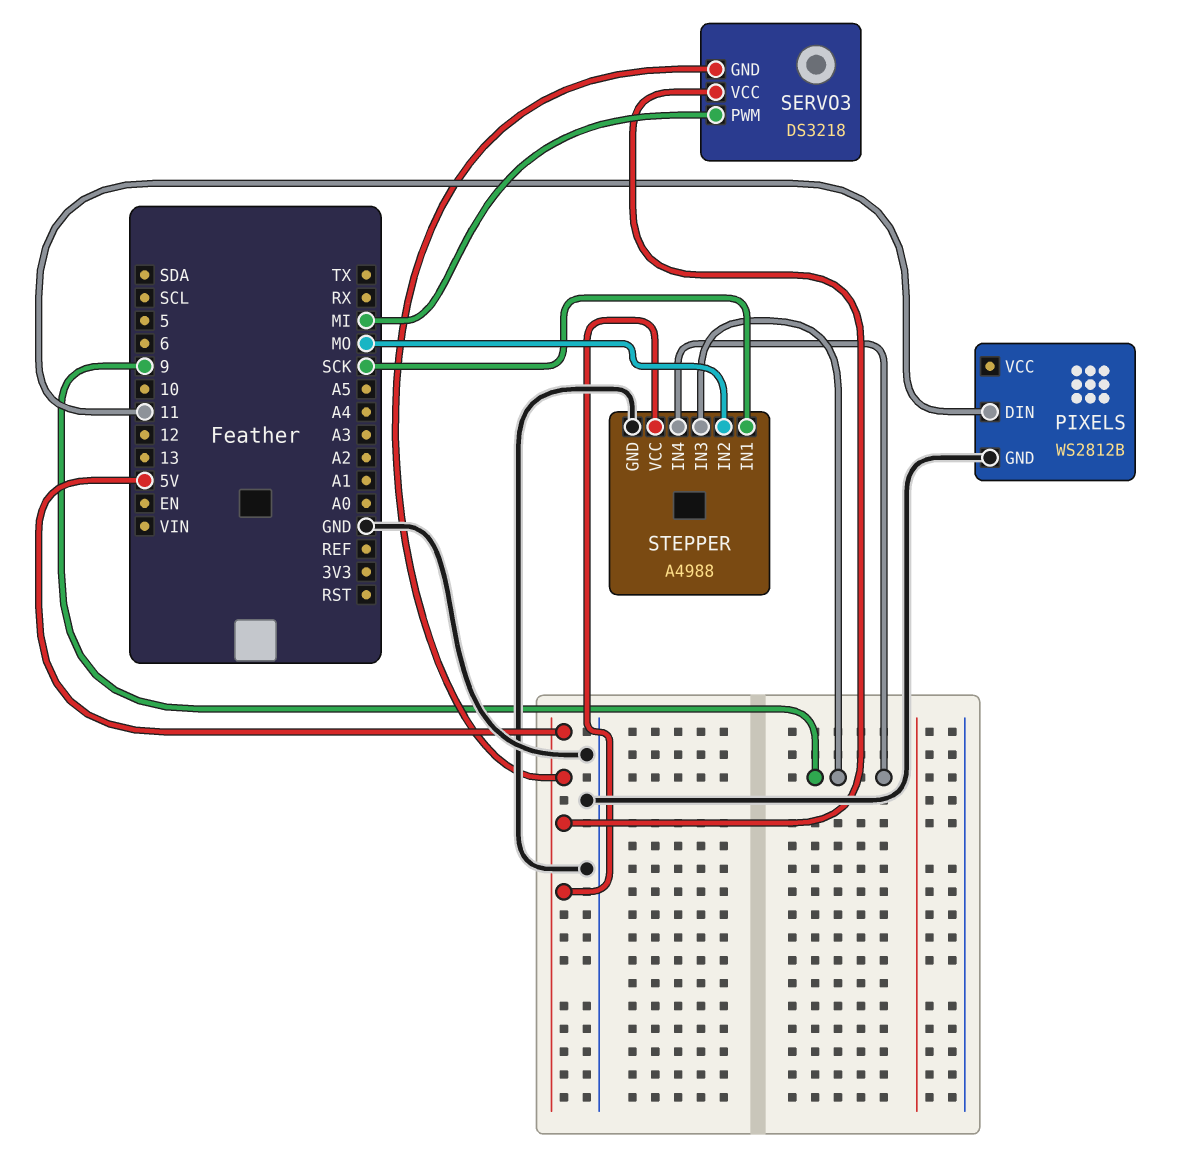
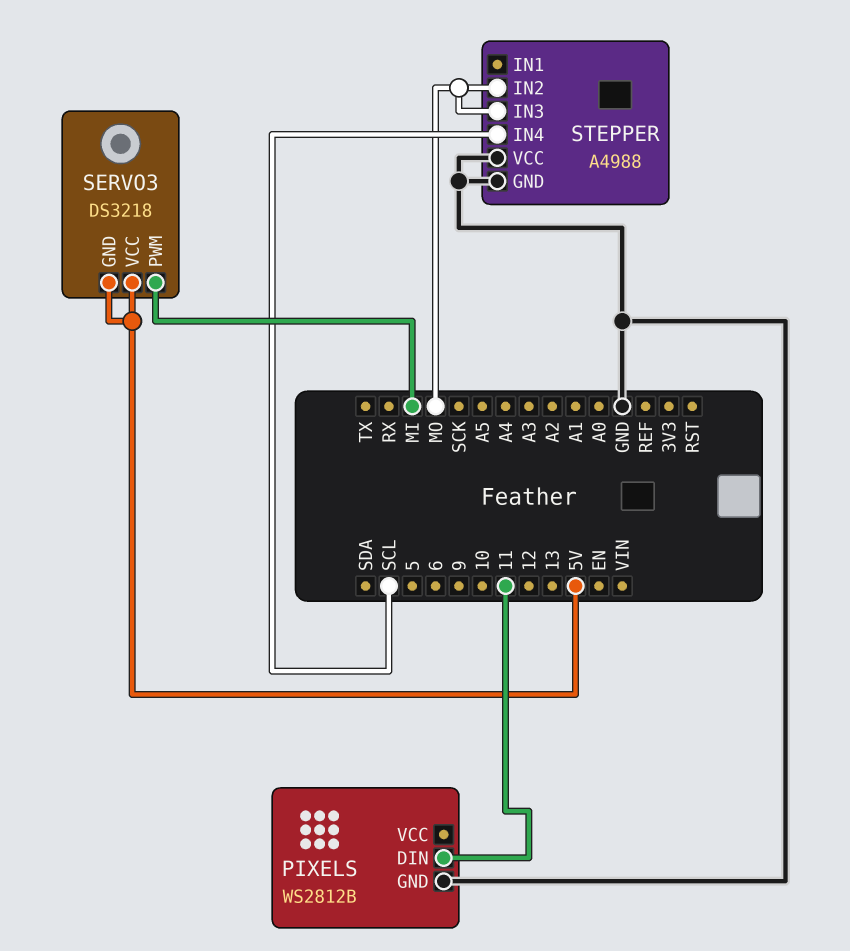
STEPPER pin IN1: SCK -> none
STEPPER pin IN3: 9 -> MO
STEPPER pin IN4: 9 -> SCL
STEPPER pin VCC: 5V -> GND

